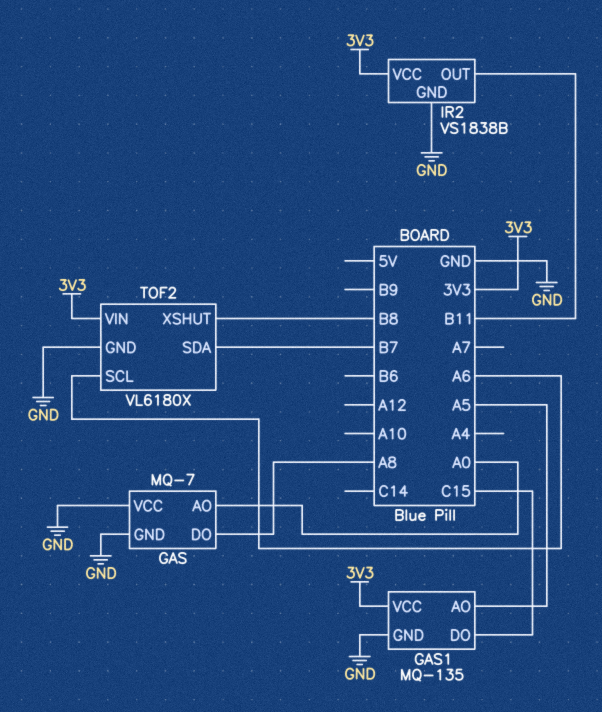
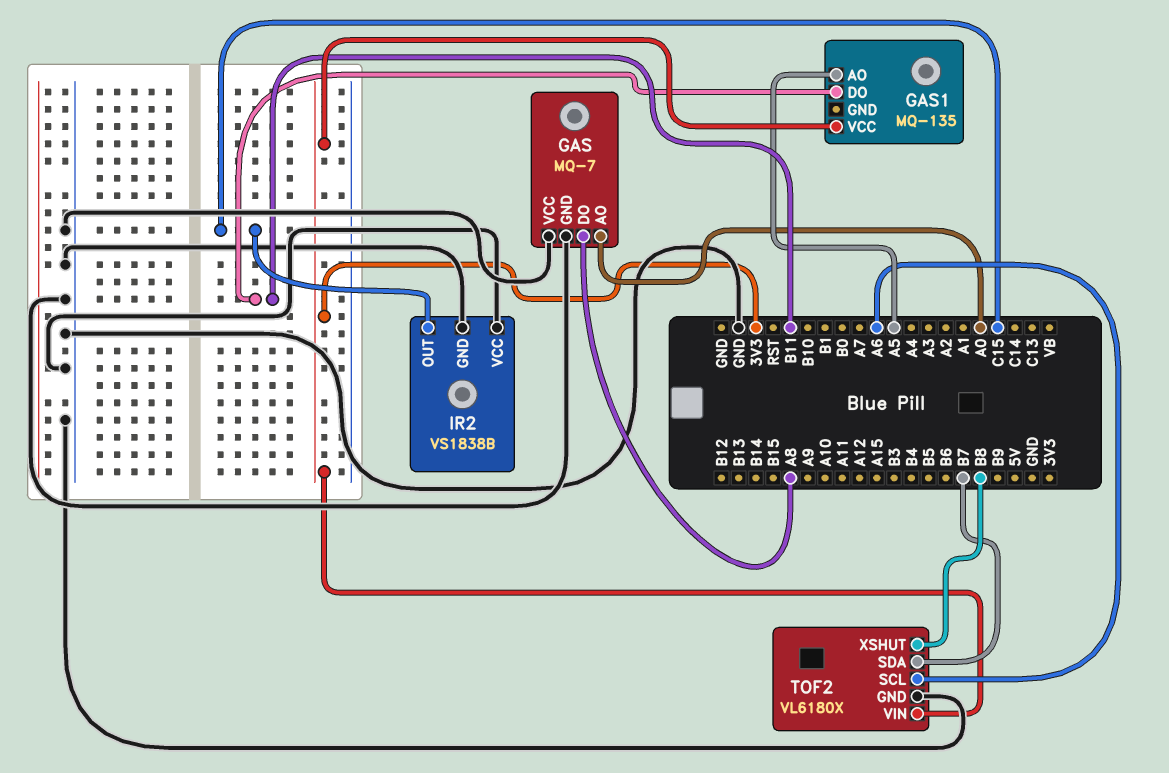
GAS1 pin DO: C15 -> B11
GAS1 pin GND: GND -> none
IR2 pin OUT: B11 -> C15
IR2 pin VCC: 3V3 -> GND

